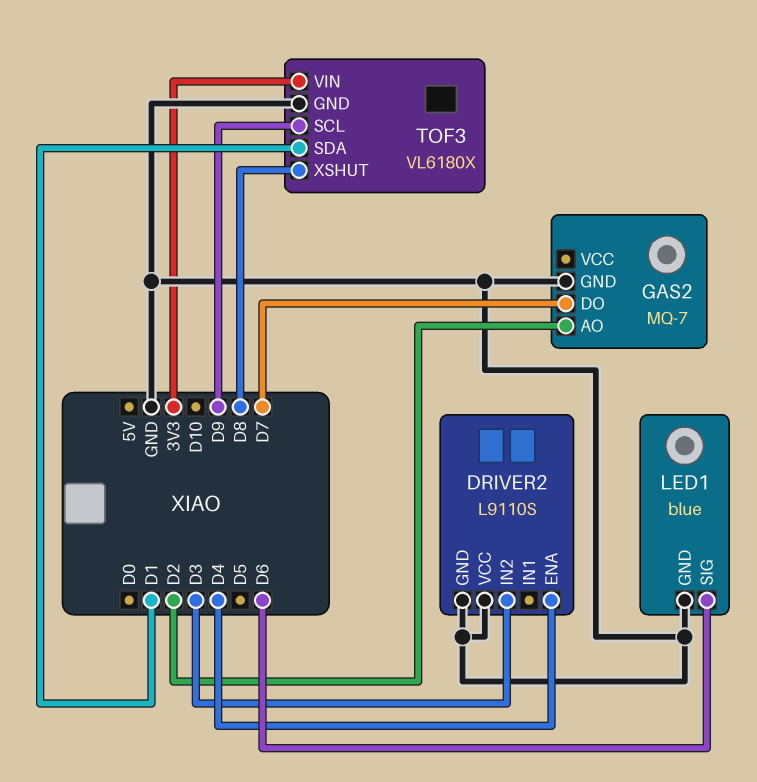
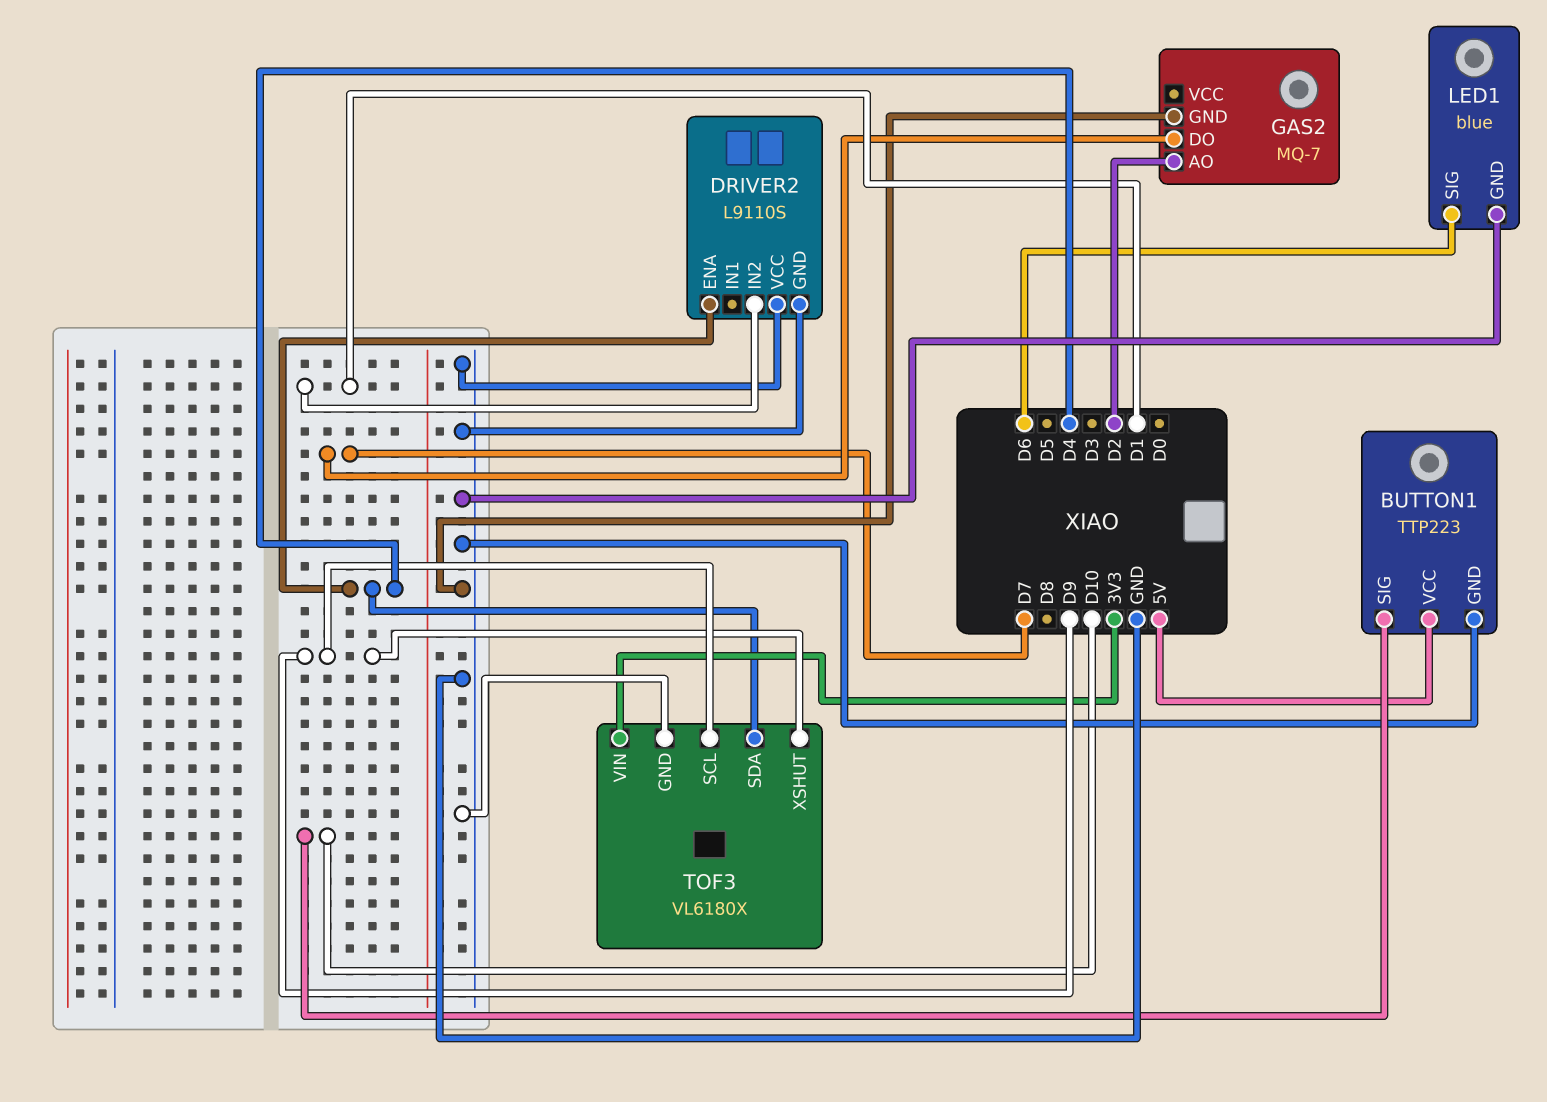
BUTTON1: none -> TTP223
BUTTON1 pin GND: none -> GND
BUTTON1 pin SIG: none -> D10
BUTTON1 pin VCC: none -> 5V
DRIVER2 pin IN2: D3 -> D1
TOF3 pin SDA: D1 -> D4
TOF3 pin XSHUT: D8 -> D9

